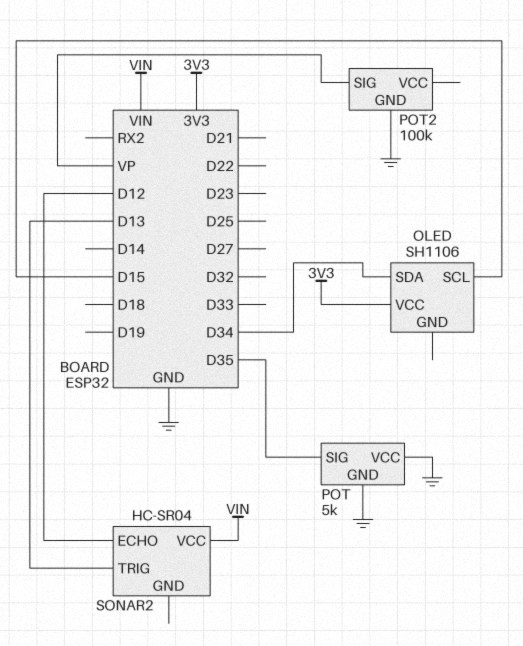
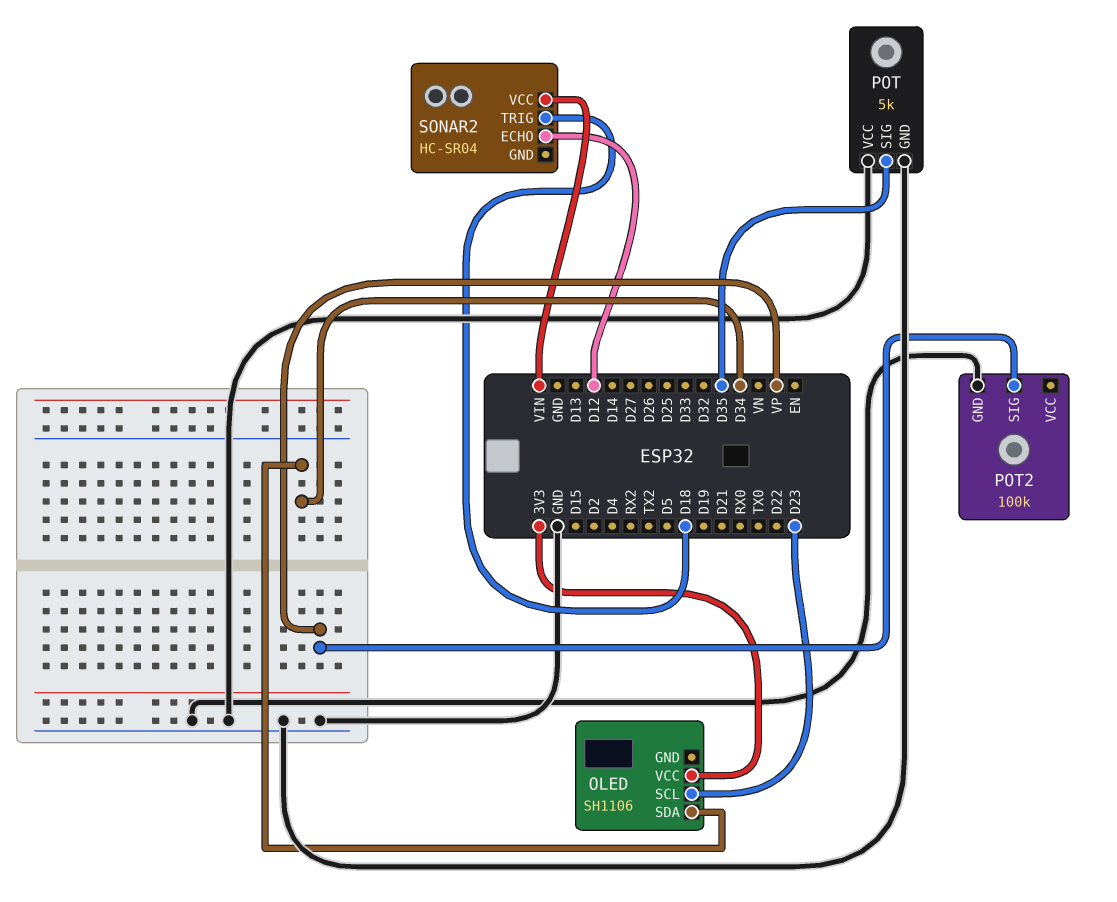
OLED pin SCL: D15 -> D23
SONAR2 pin TRIG: D13 -> D18

